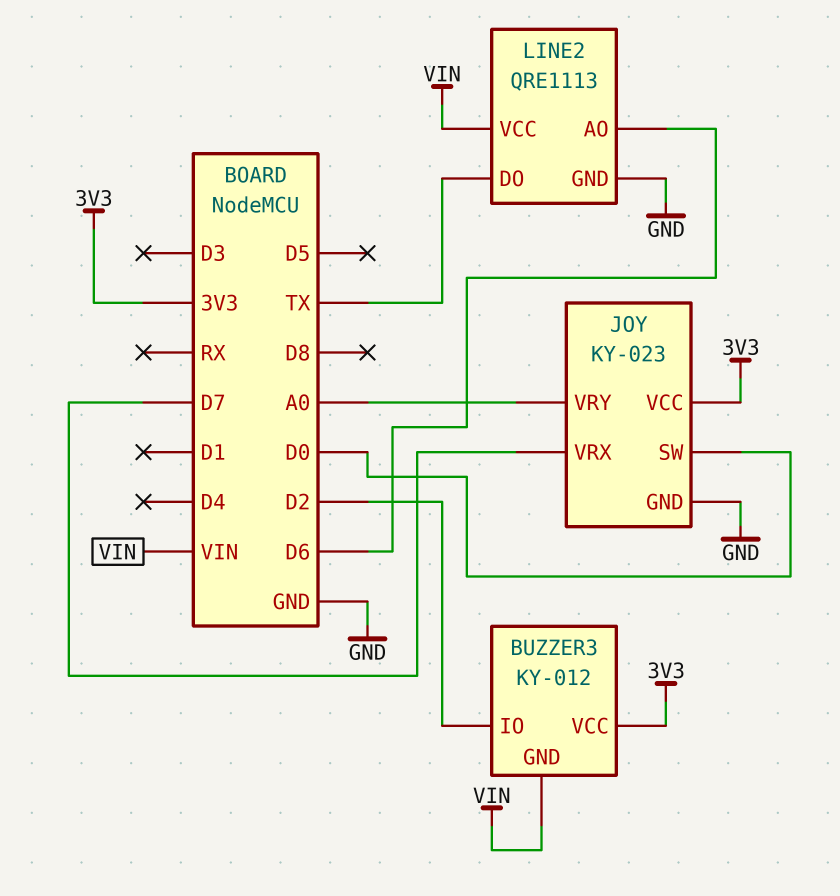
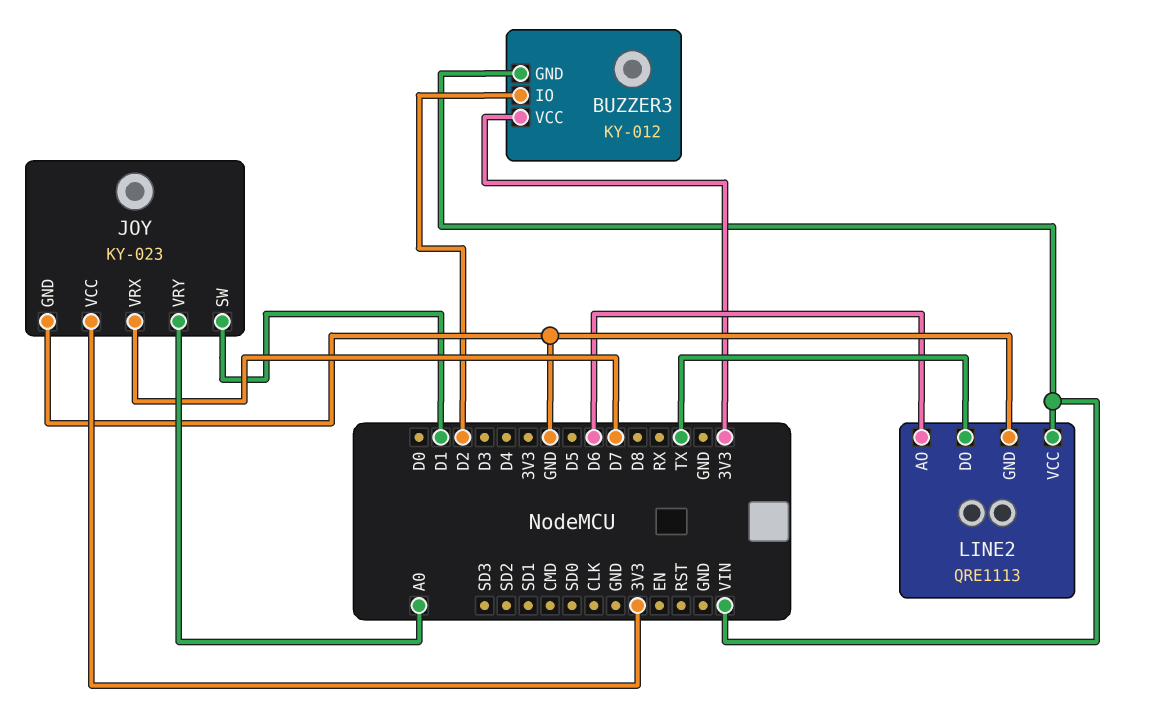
JOY pin SW: D0 -> D1

